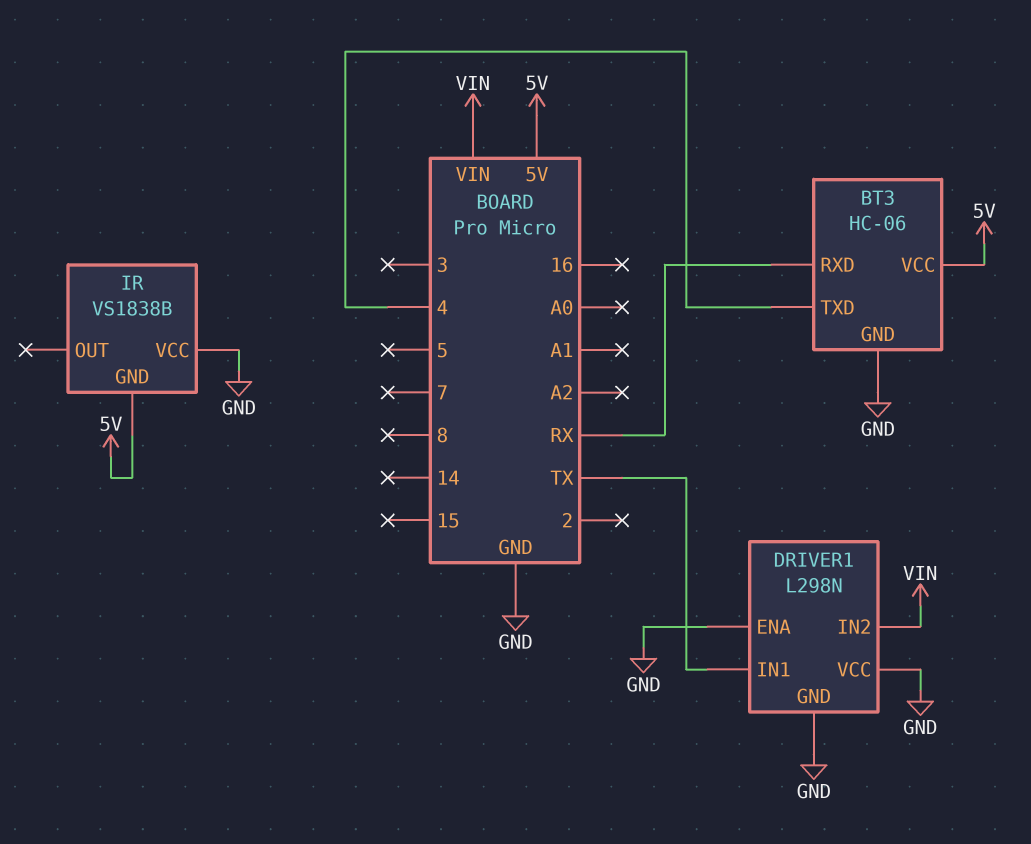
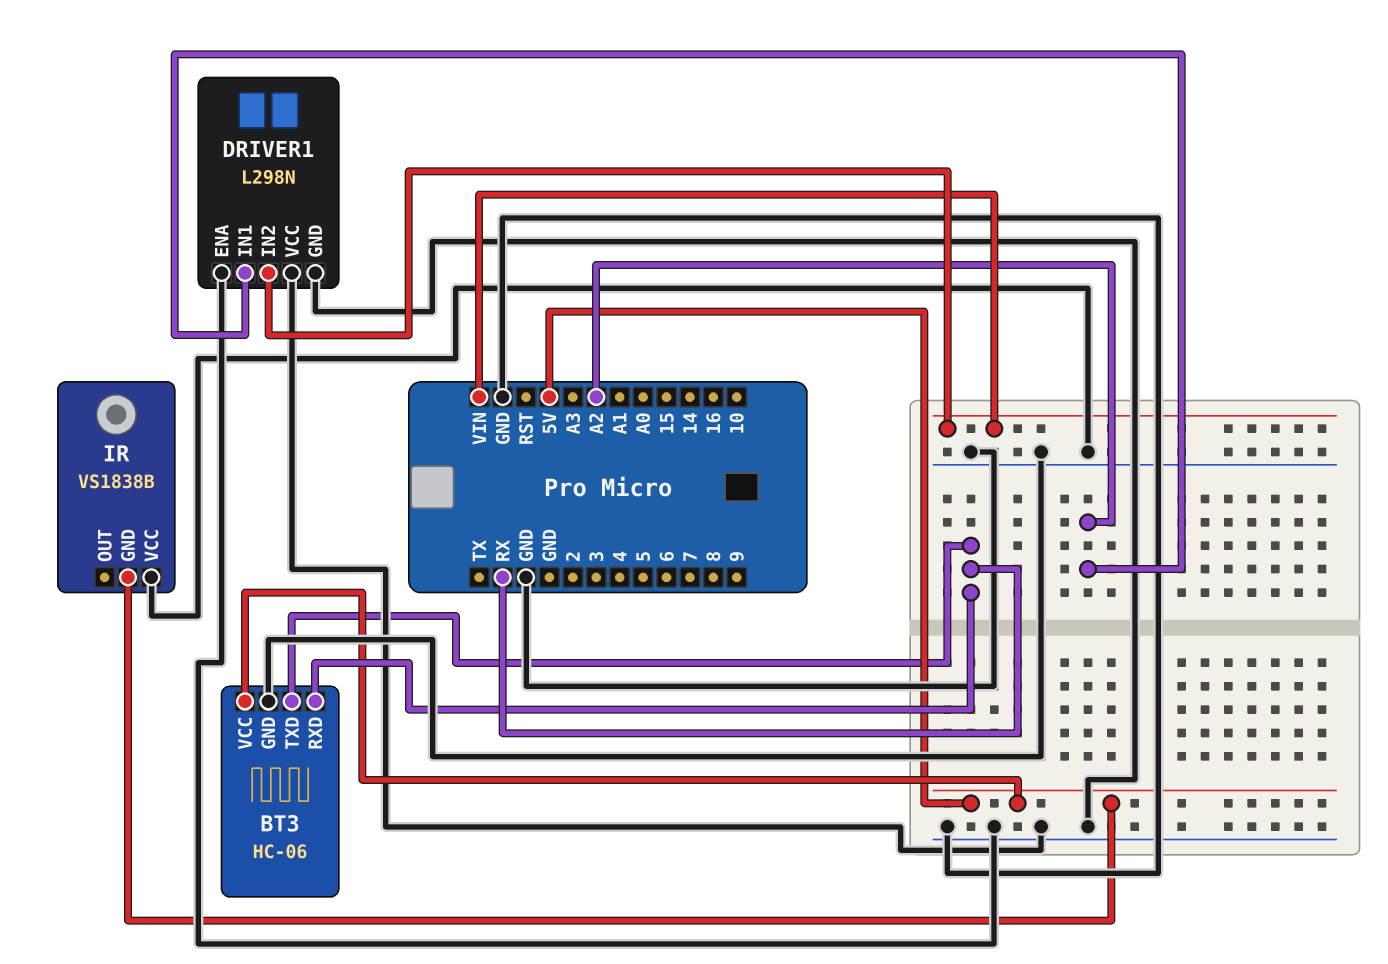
BT3 pin TXD: 4 -> RX
DRIVER1 pin IN1: TX -> A2

